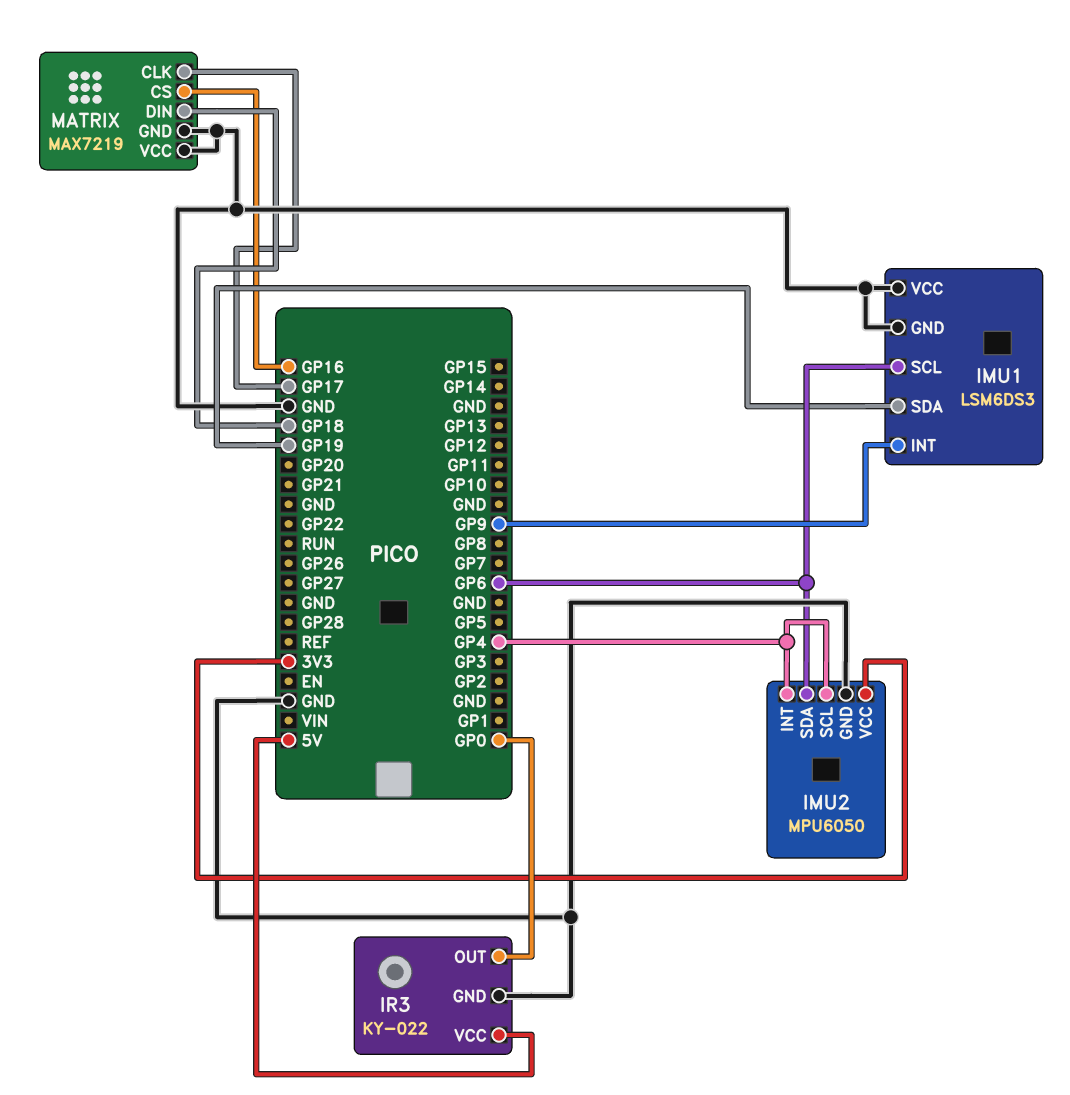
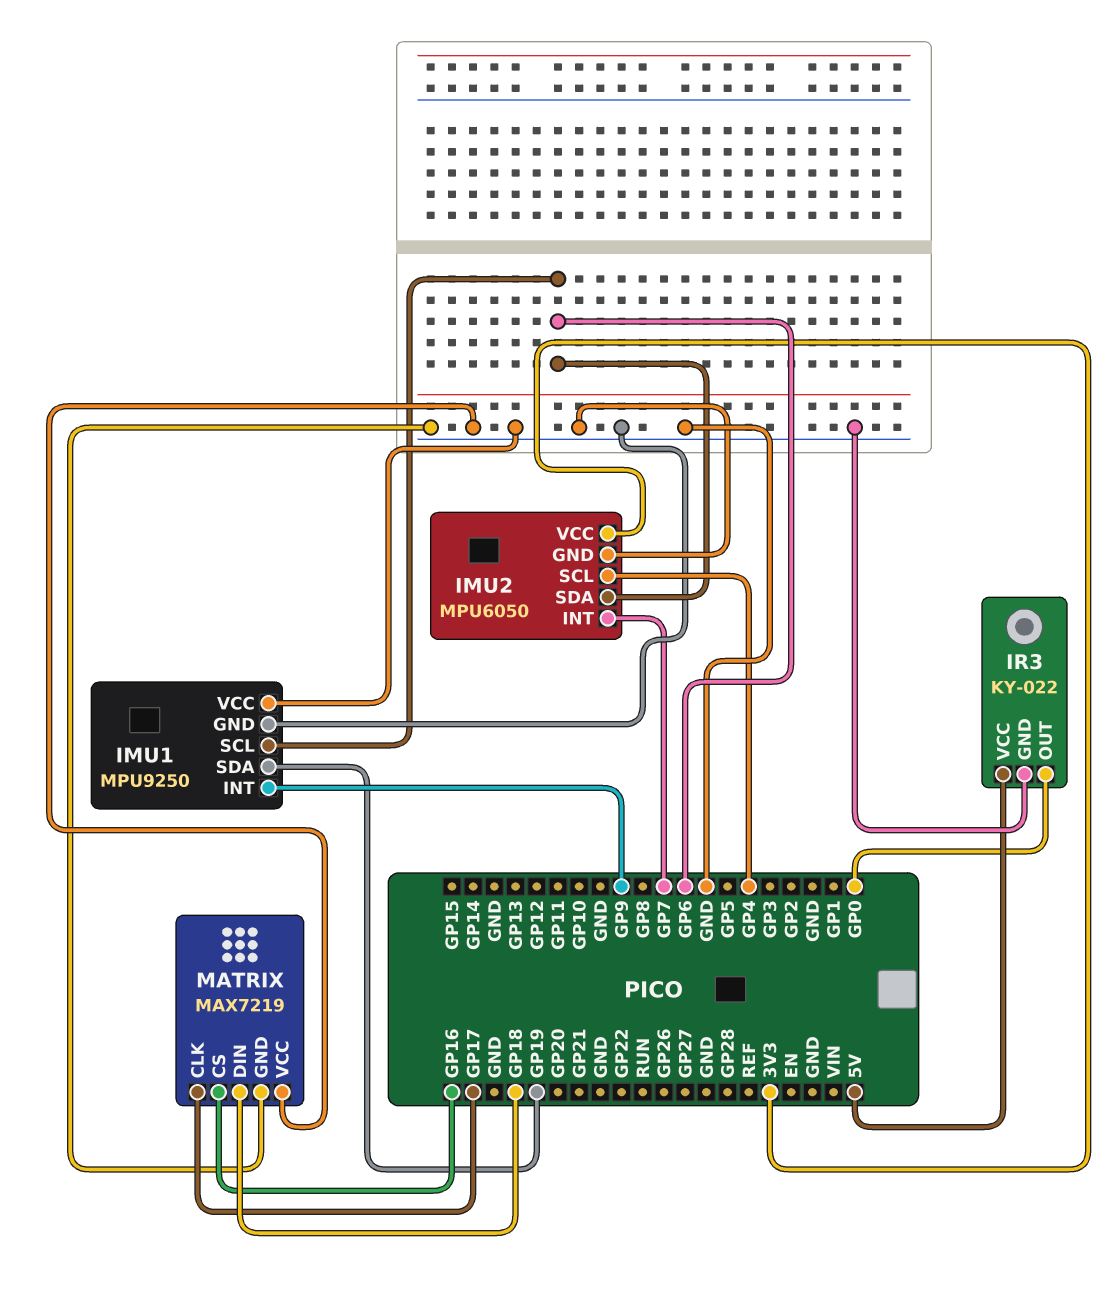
IMU1: LSM6DS3 -> MPU9250
IMU2 pin INT: GP4 -> GP7

